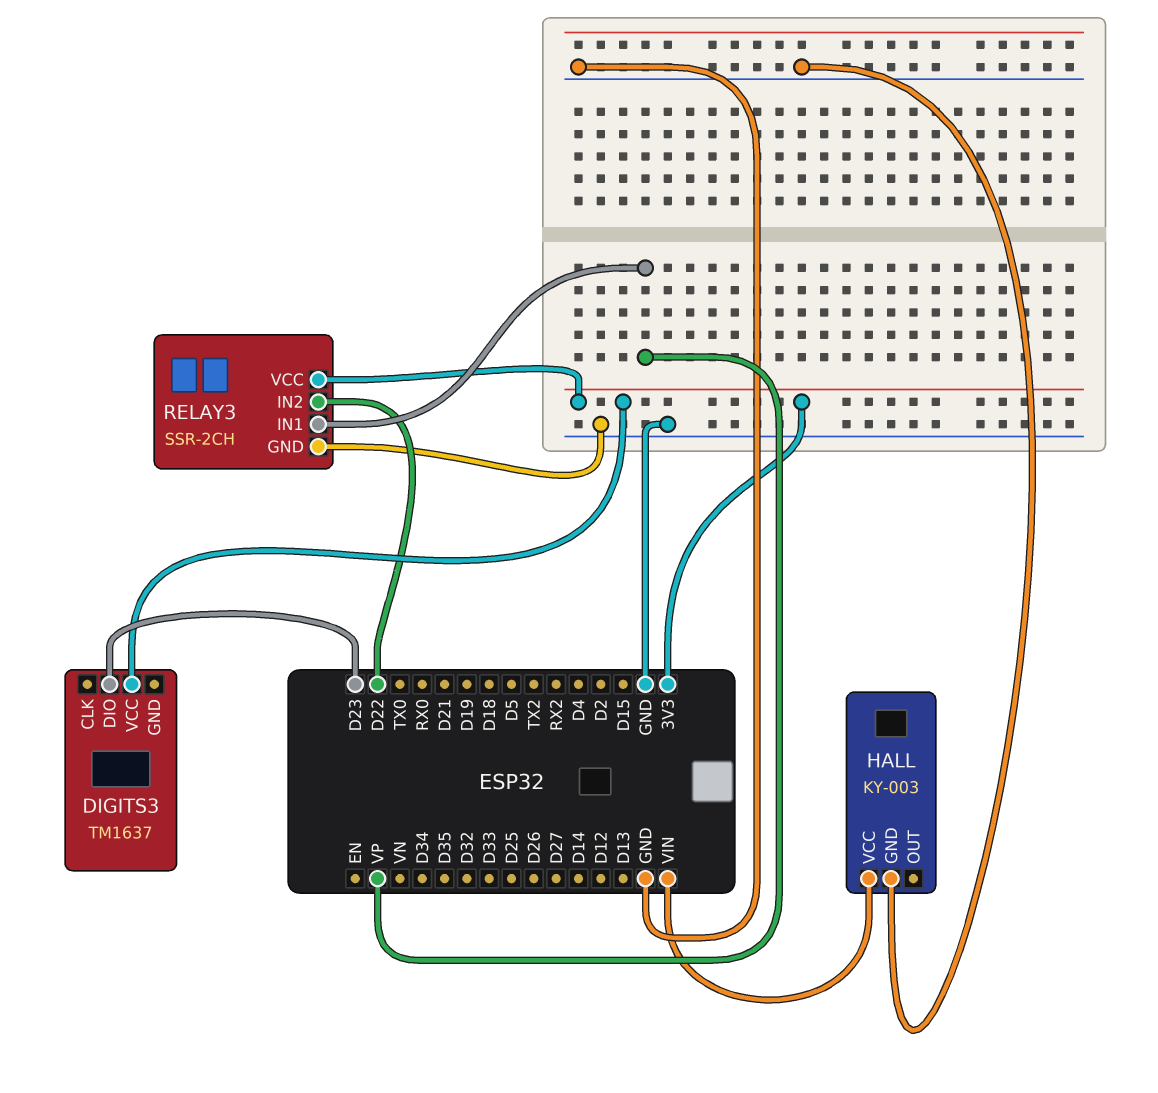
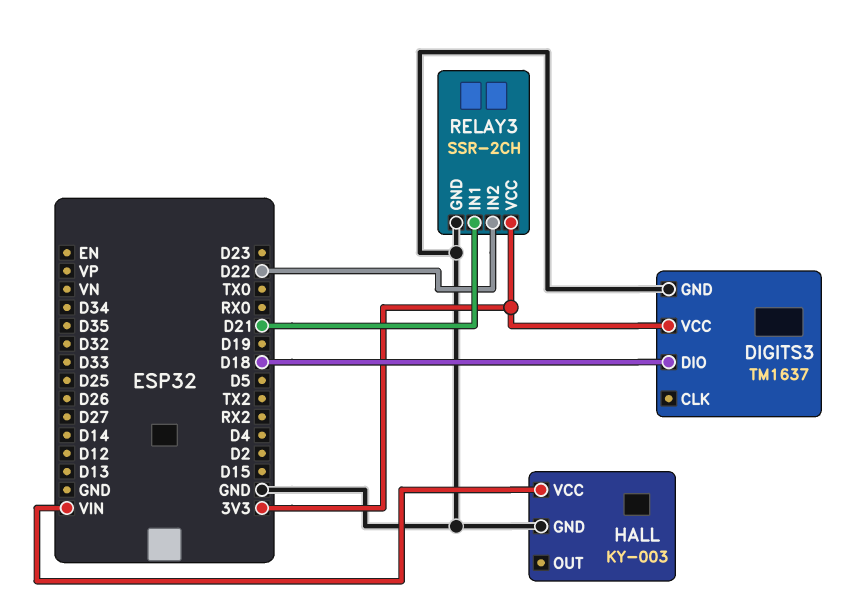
DIGITS3 pin DIO: D23 -> D18
DIGITS3 pin GND: none -> GND
RELAY3 pin IN1: VP -> D21

